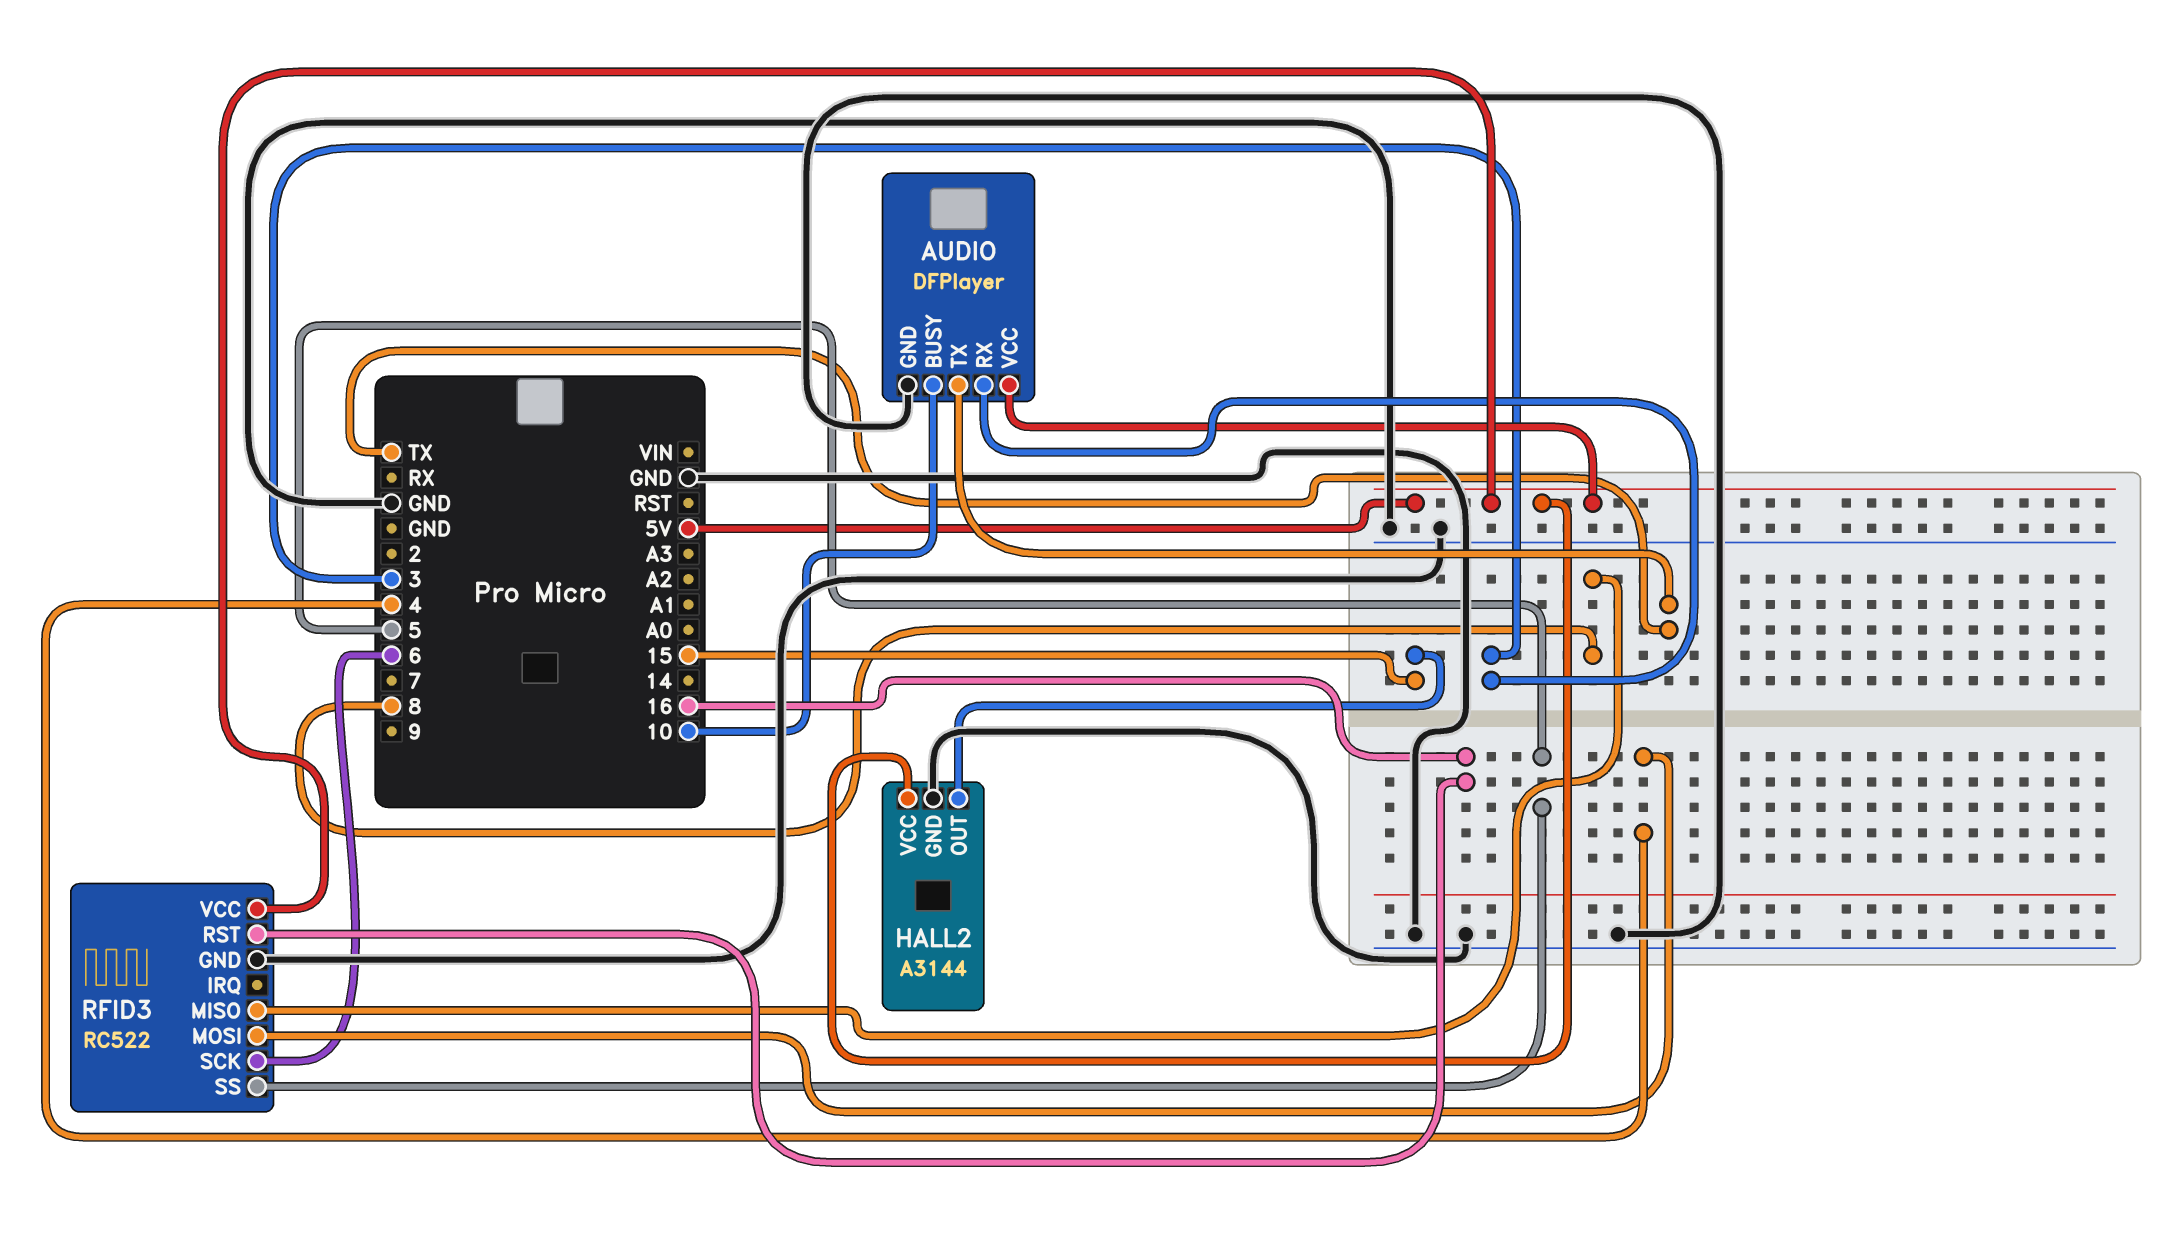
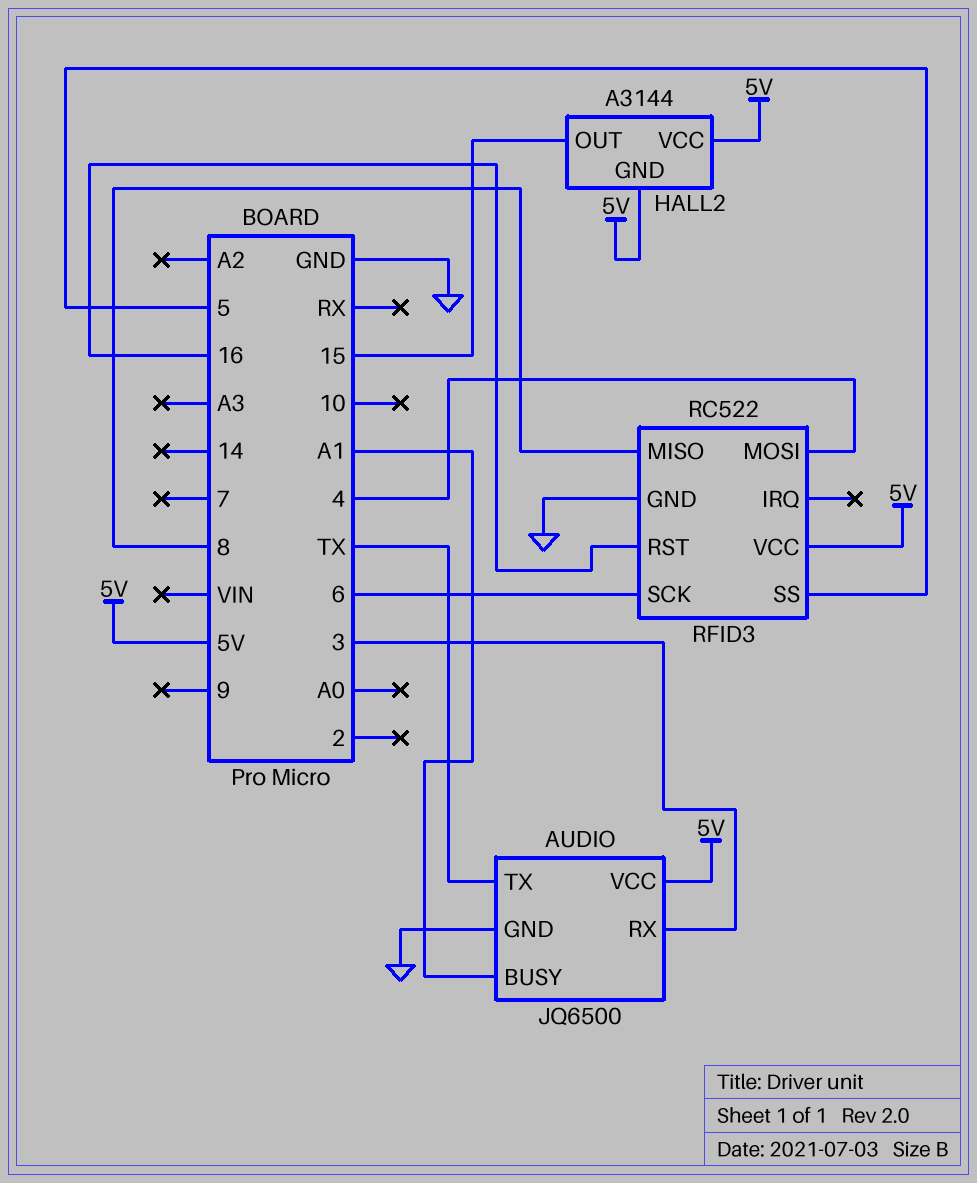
AUDIO: DFPlayer -> JQ6500
AUDIO pin BUSY: 10 -> A1
HALL2 pin GND: GND -> 5V

